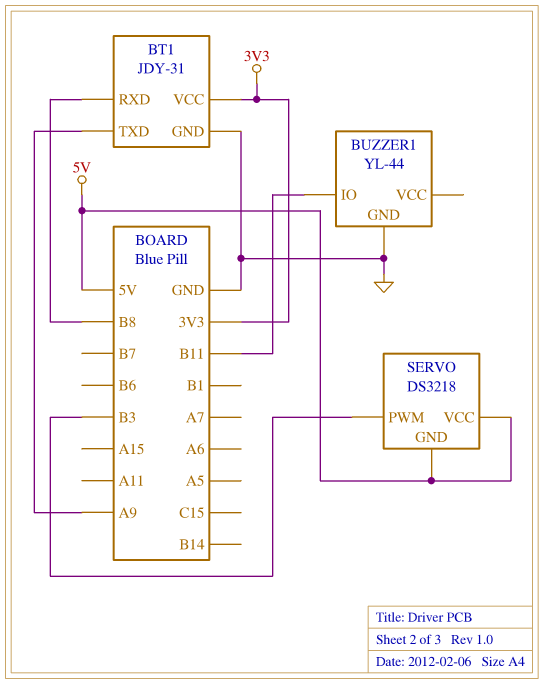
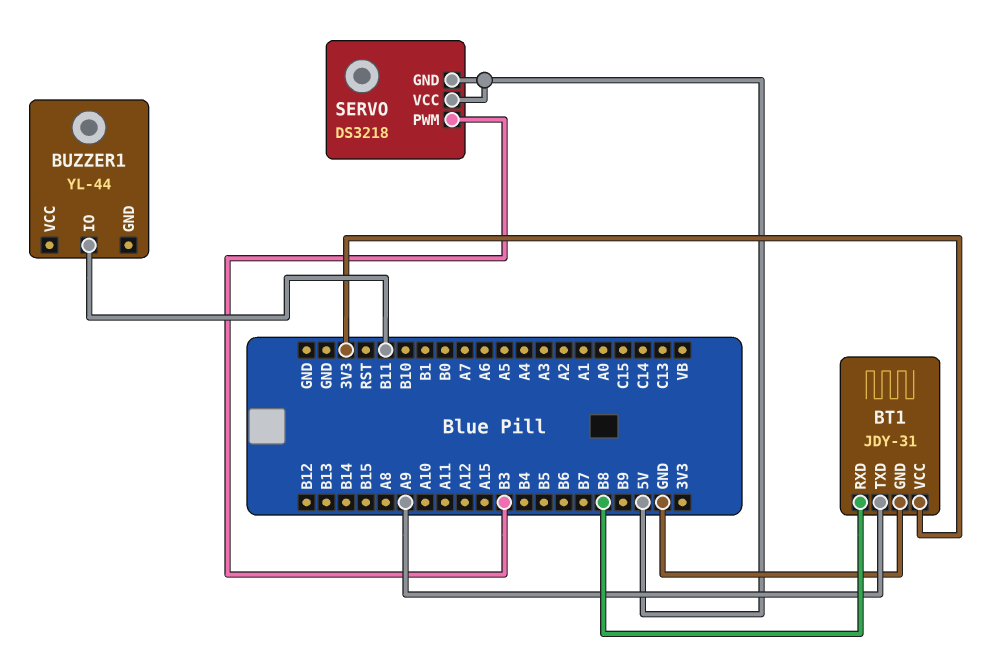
BUZZER1 pin GND: GND -> none

